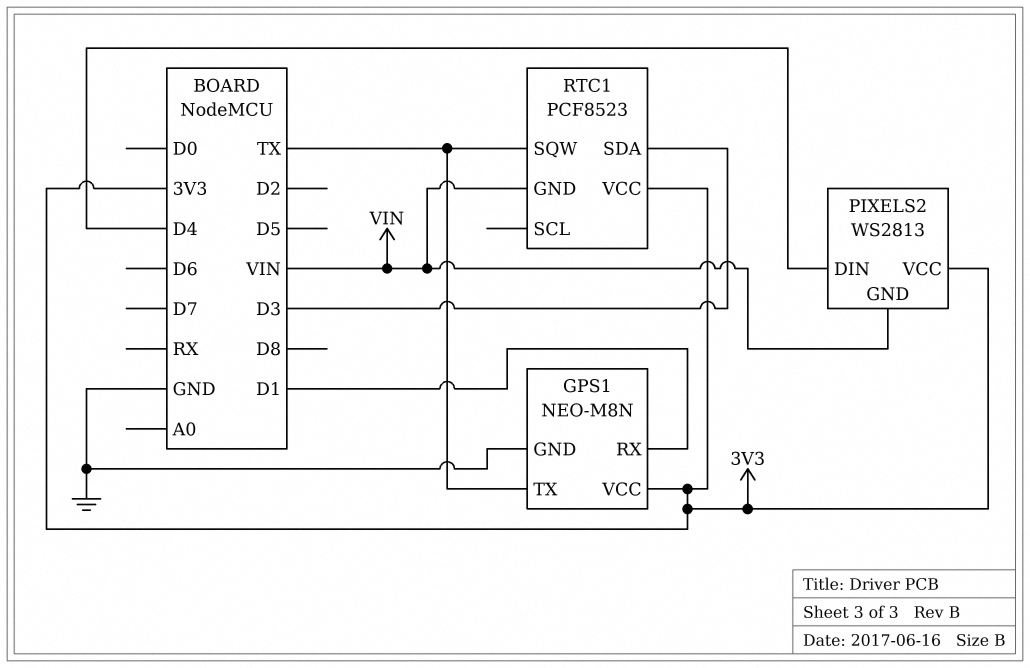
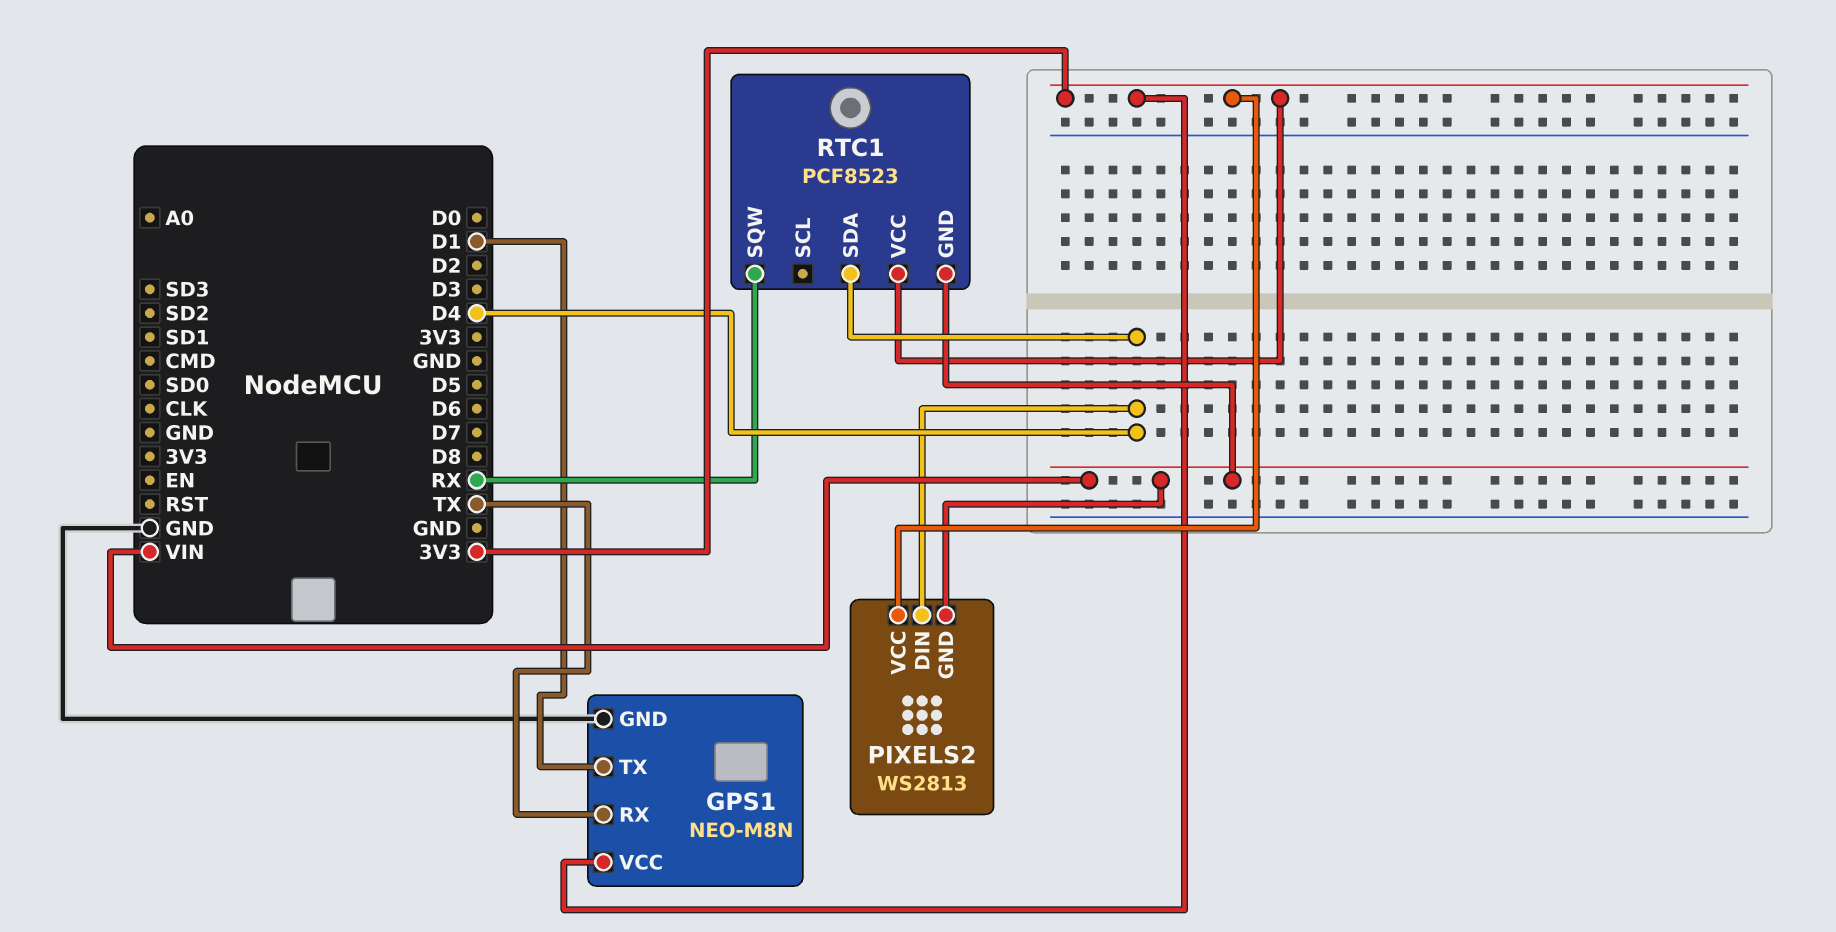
GPS1 pin RX: D1 -> TX
GPS1 pin TX: TX -> D1
RTC1 pin SDA: D3 -> D4
RTC1 pin SQW: TX -> RX

